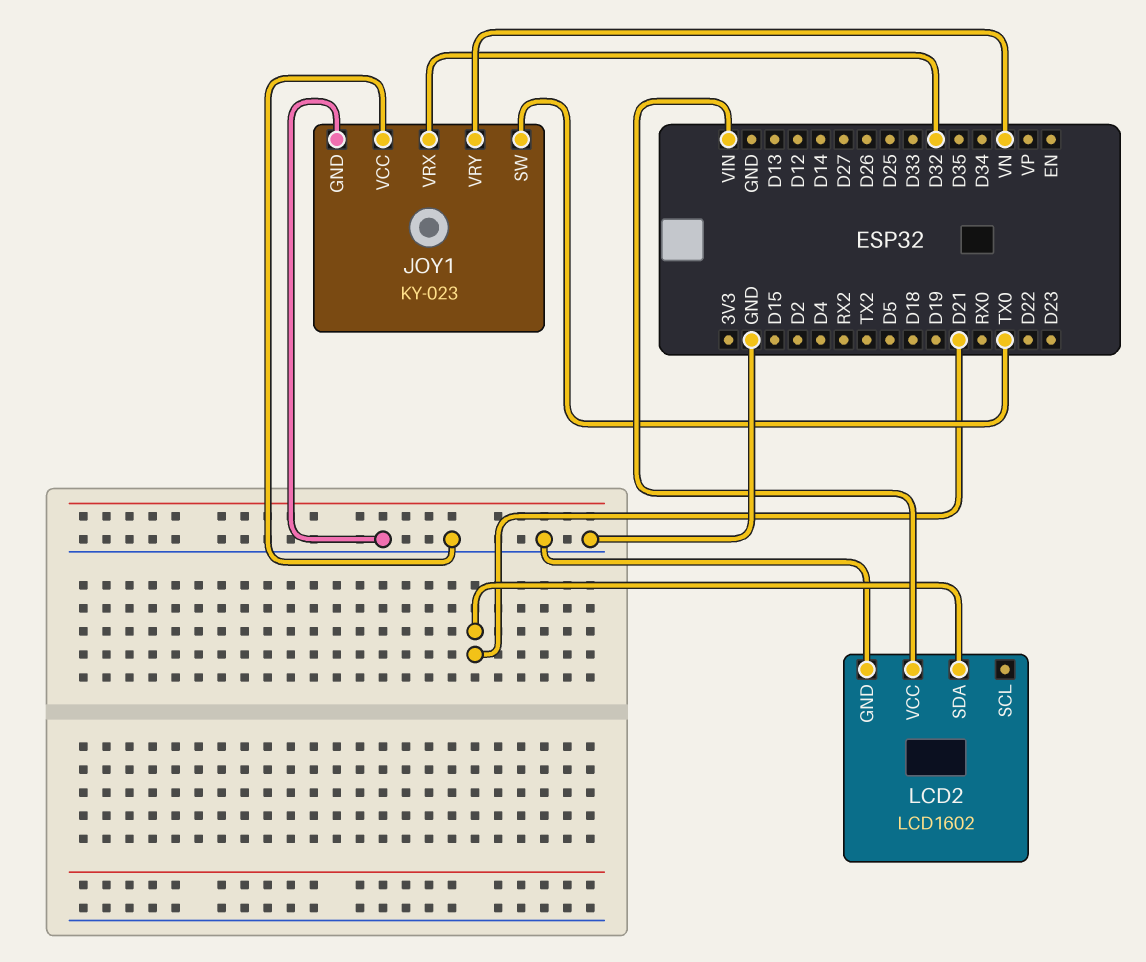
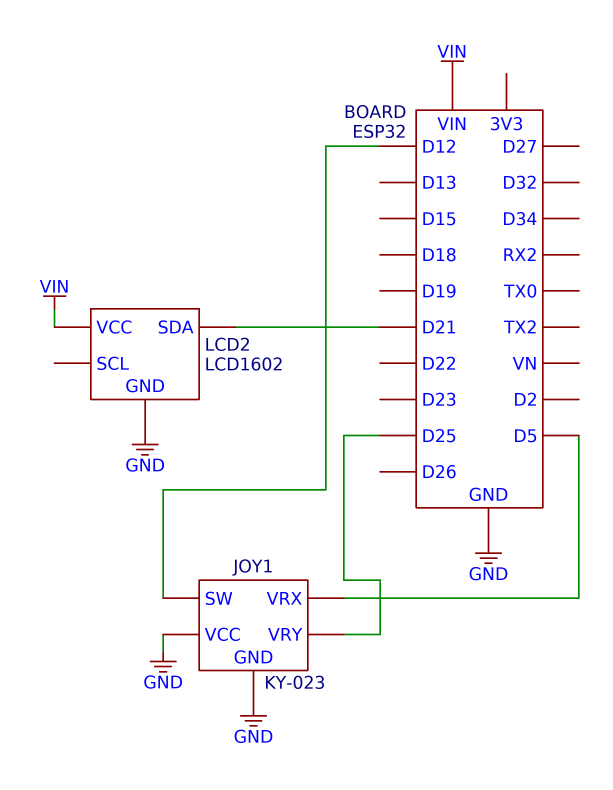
JOY1 pin SW: TX0 -> D12
JOY1 pin VRX: D32 -> D5
JOY1 pin VRY: VN -> D25

